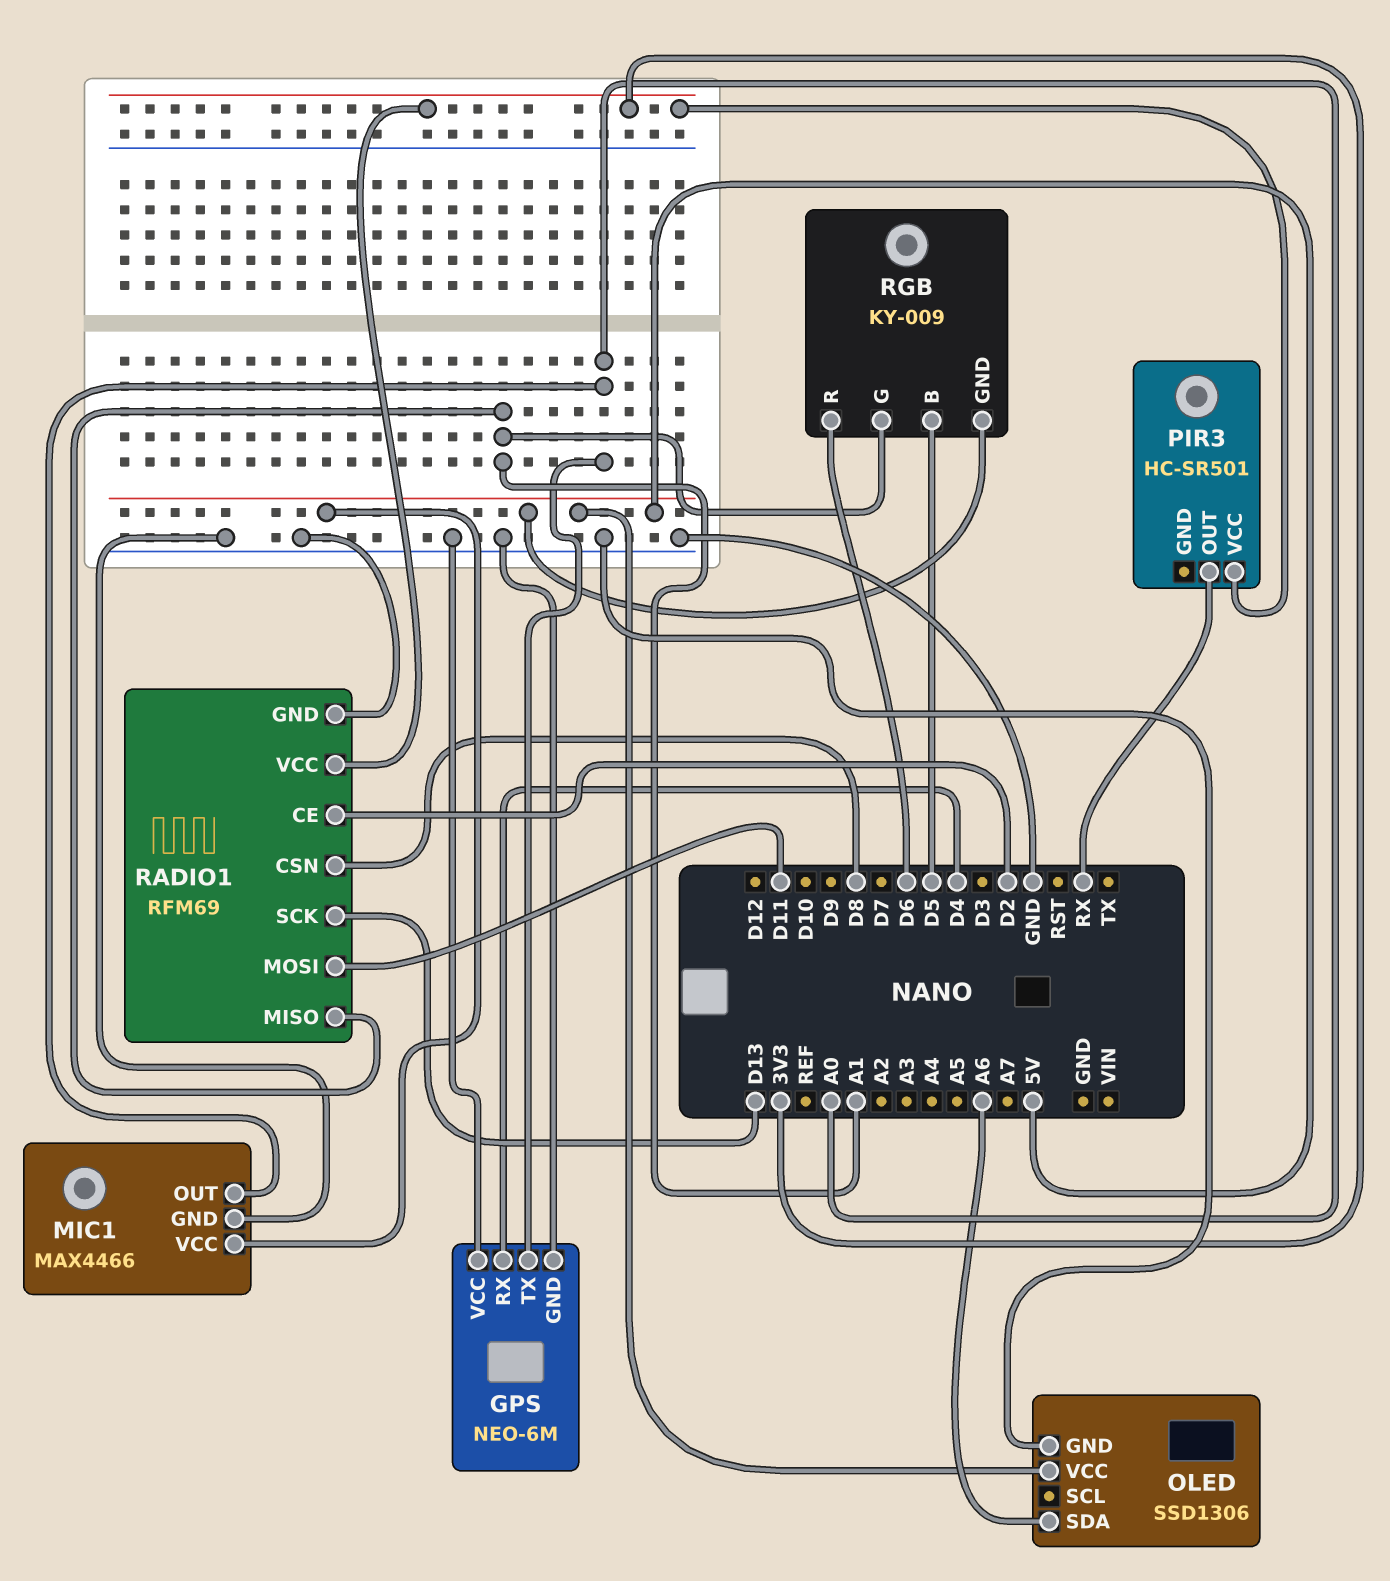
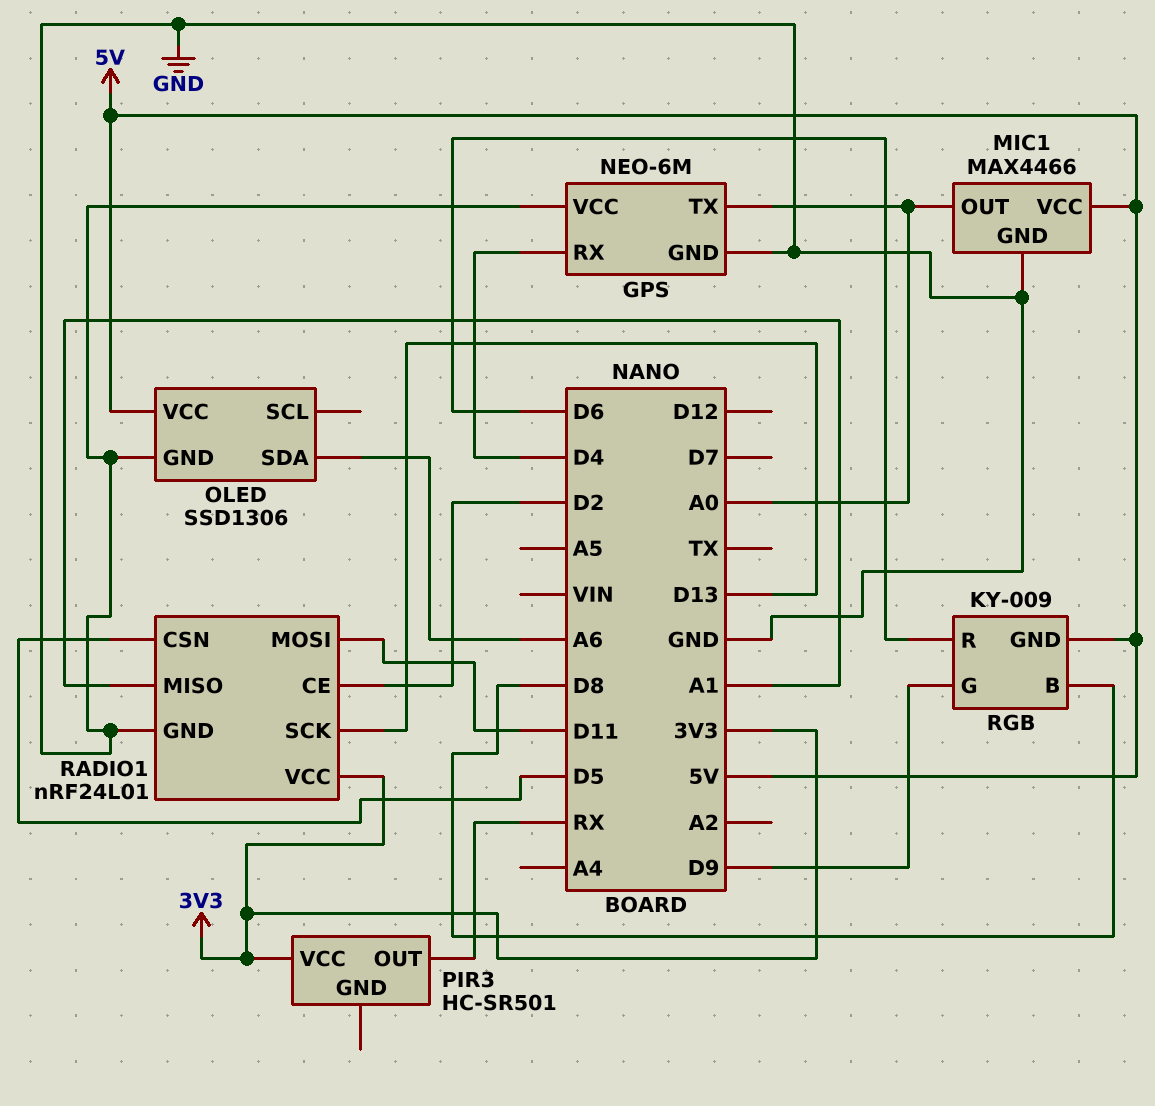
RADIO1: RFM69 -> nRF24L01
RADIO1 pin CSN: D8 -> D5
RGB pin B: D5 -> D8
RGB pin G: A1 -> D9

